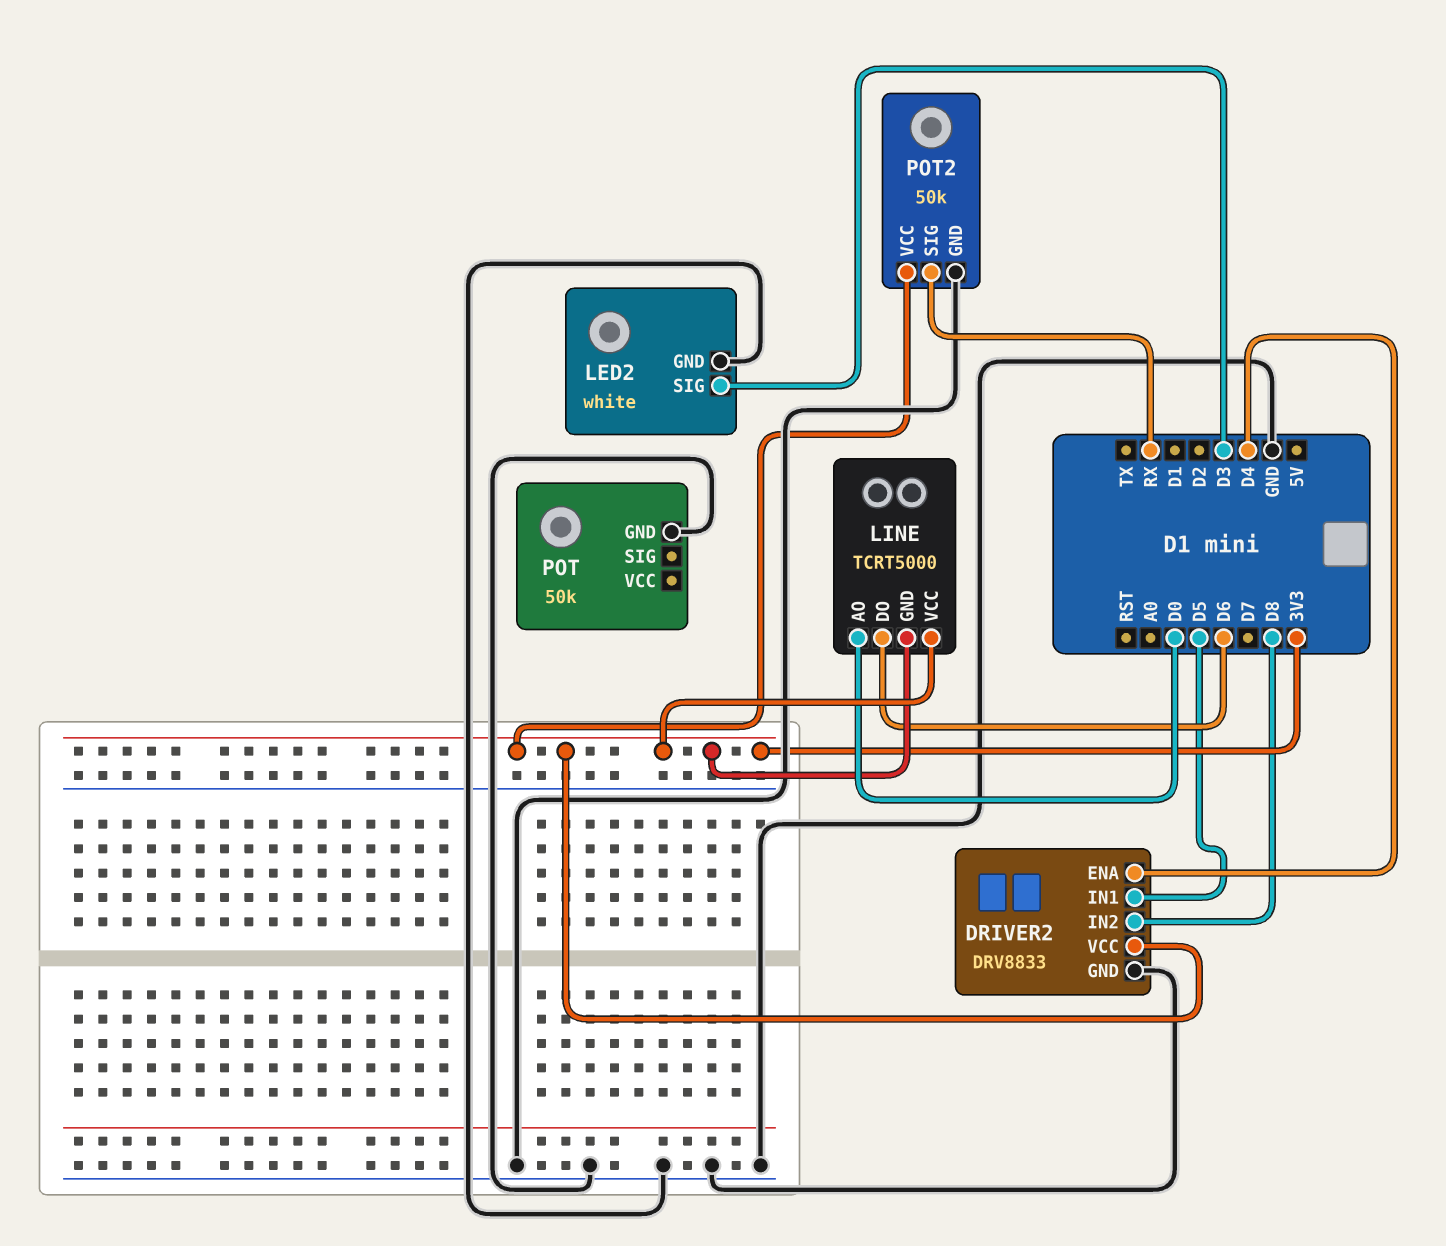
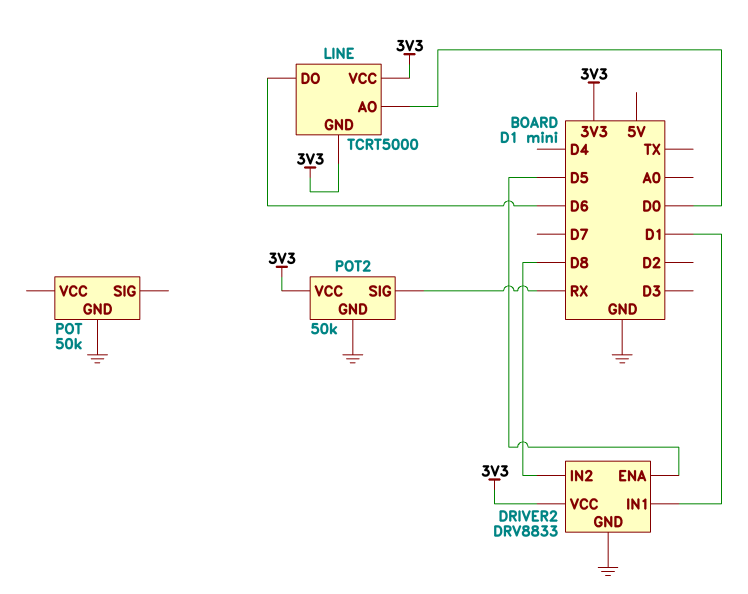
DRIVER2 pin ENA: D4 -> D5
DRIVER2 pin IN1: D5 -> D1
LED2: white -> none
LED2 pin GND: GND -> none
LED2 pin SIG: D3 -> none

